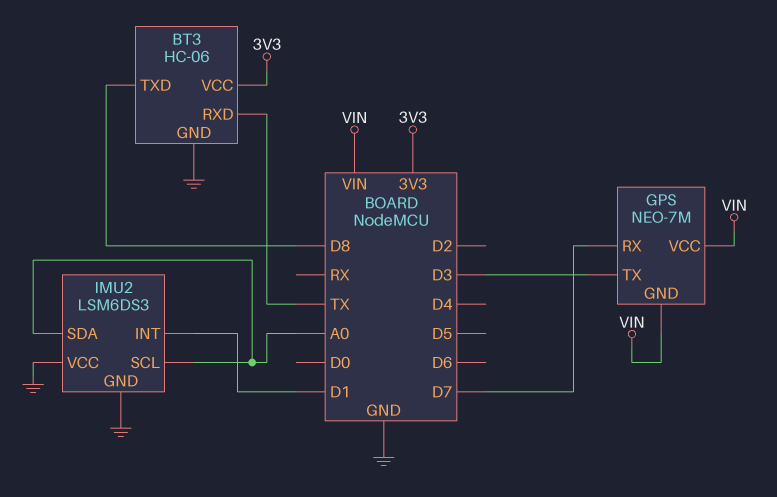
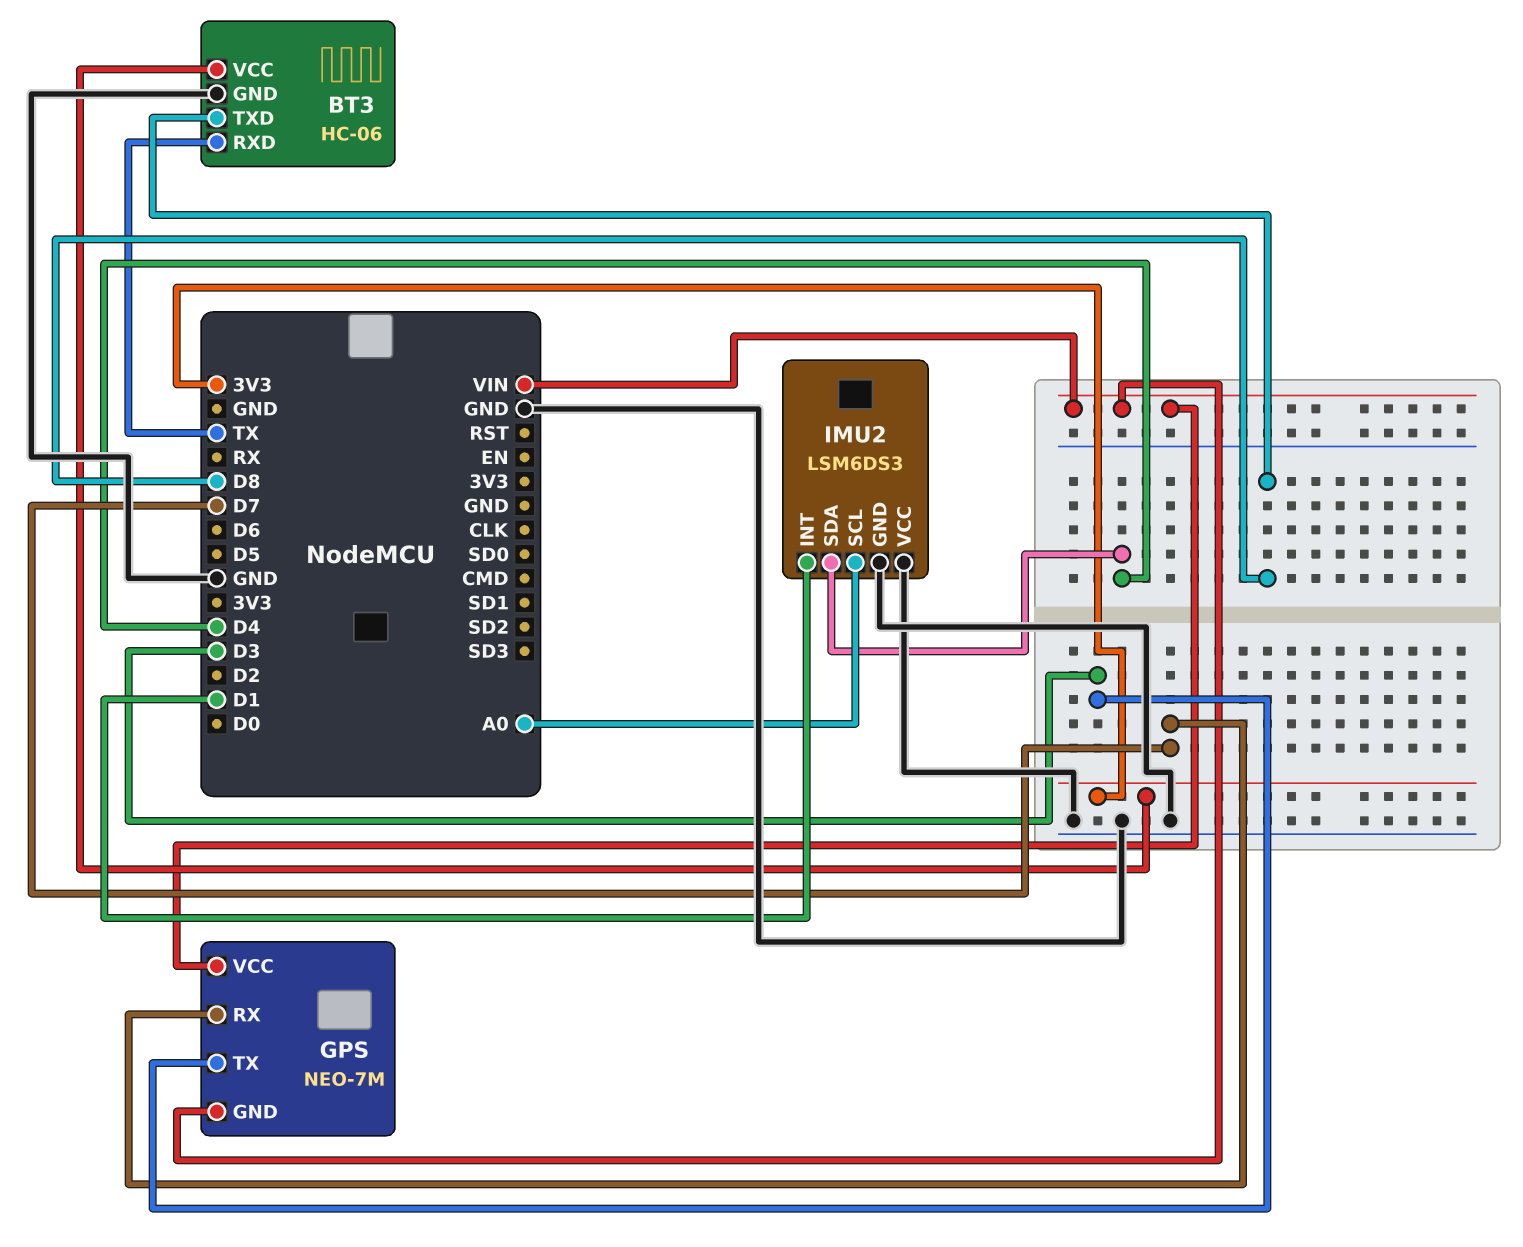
IMU2 pin SDA: A0 -> D4

